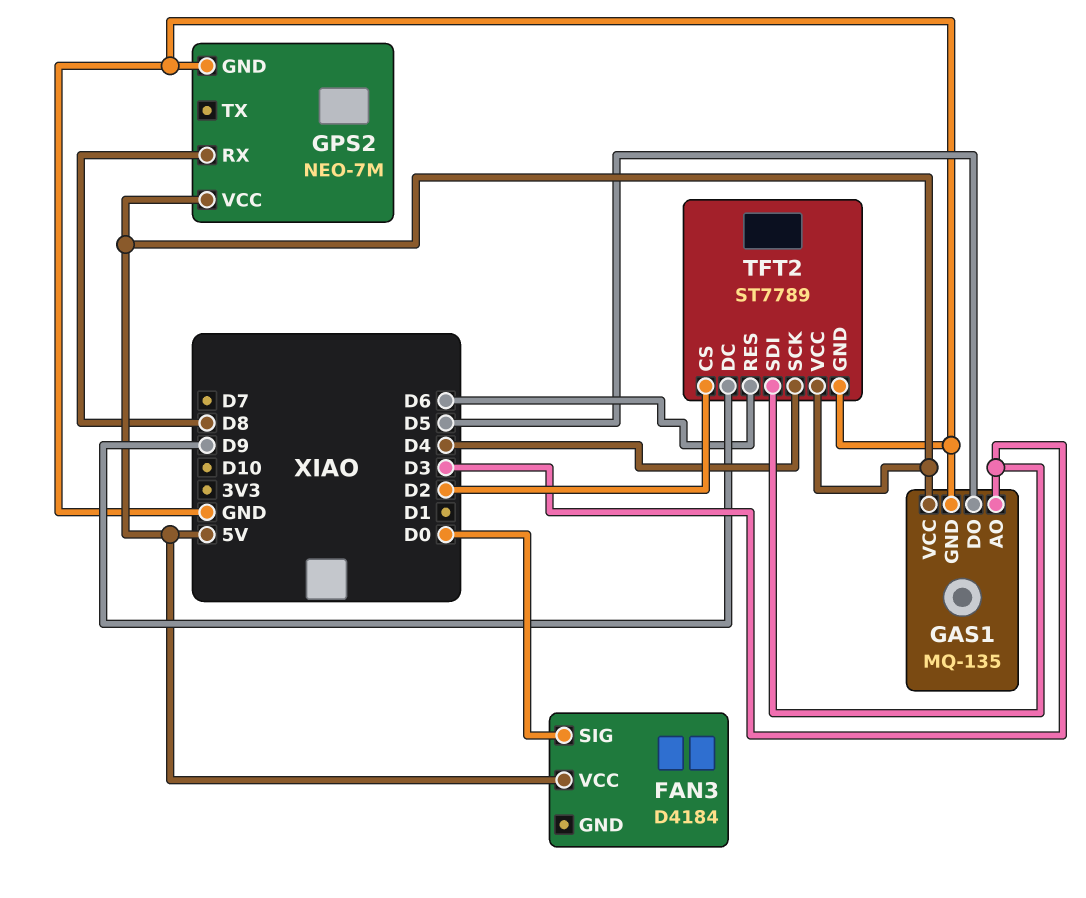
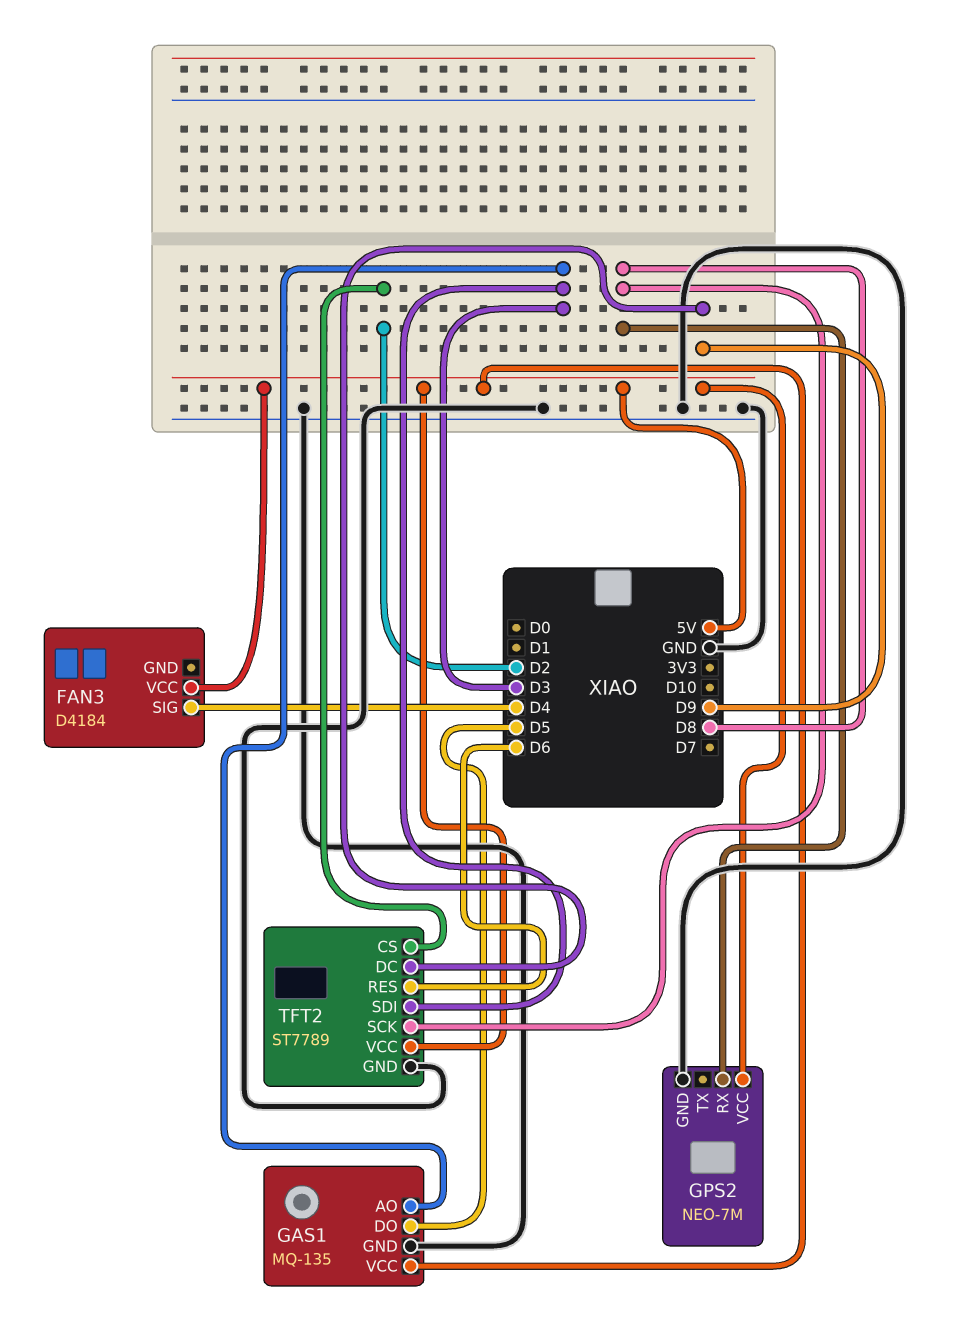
FAN3 pin SIG: D0 -> D4
TFT2 pin SCK: D4 -> D8

